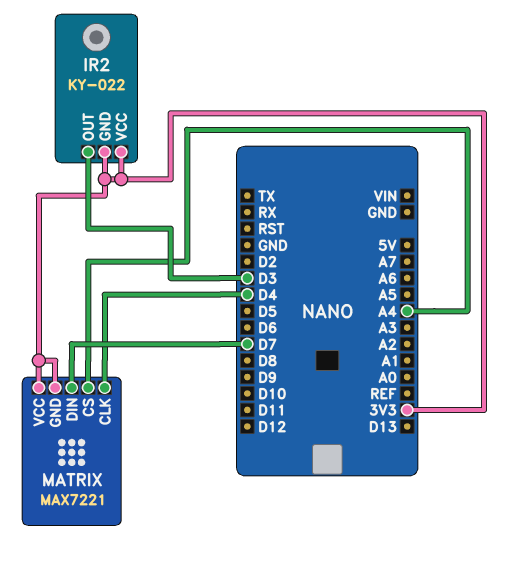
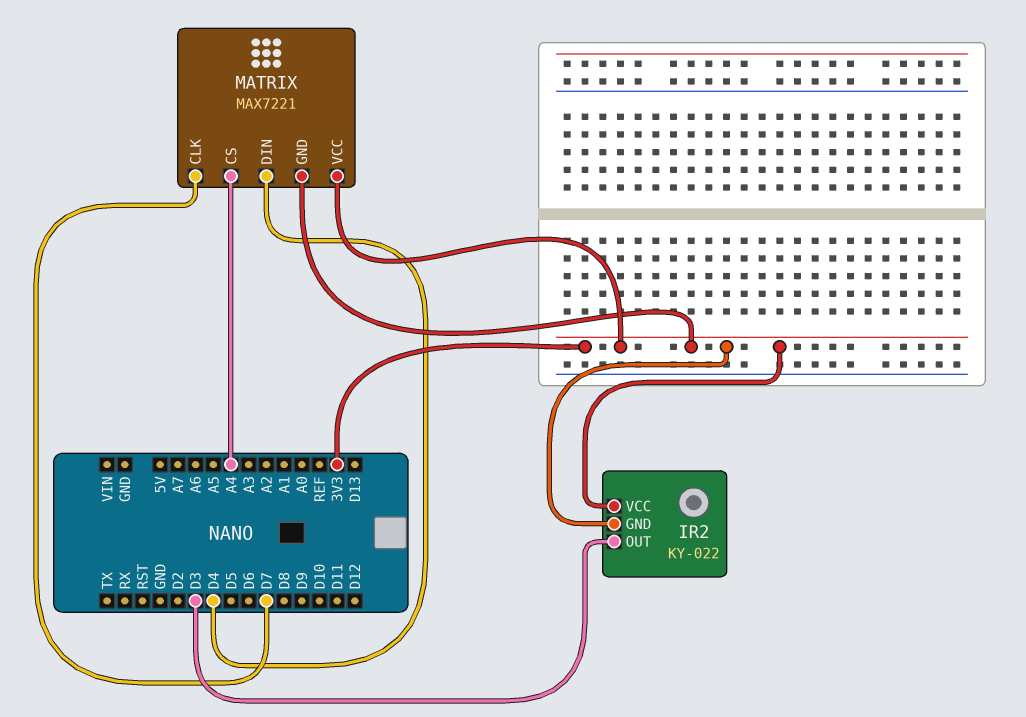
MATRIX pin CLK: D4 -> D7
MATRIX pin DIN: D7 -> D4

